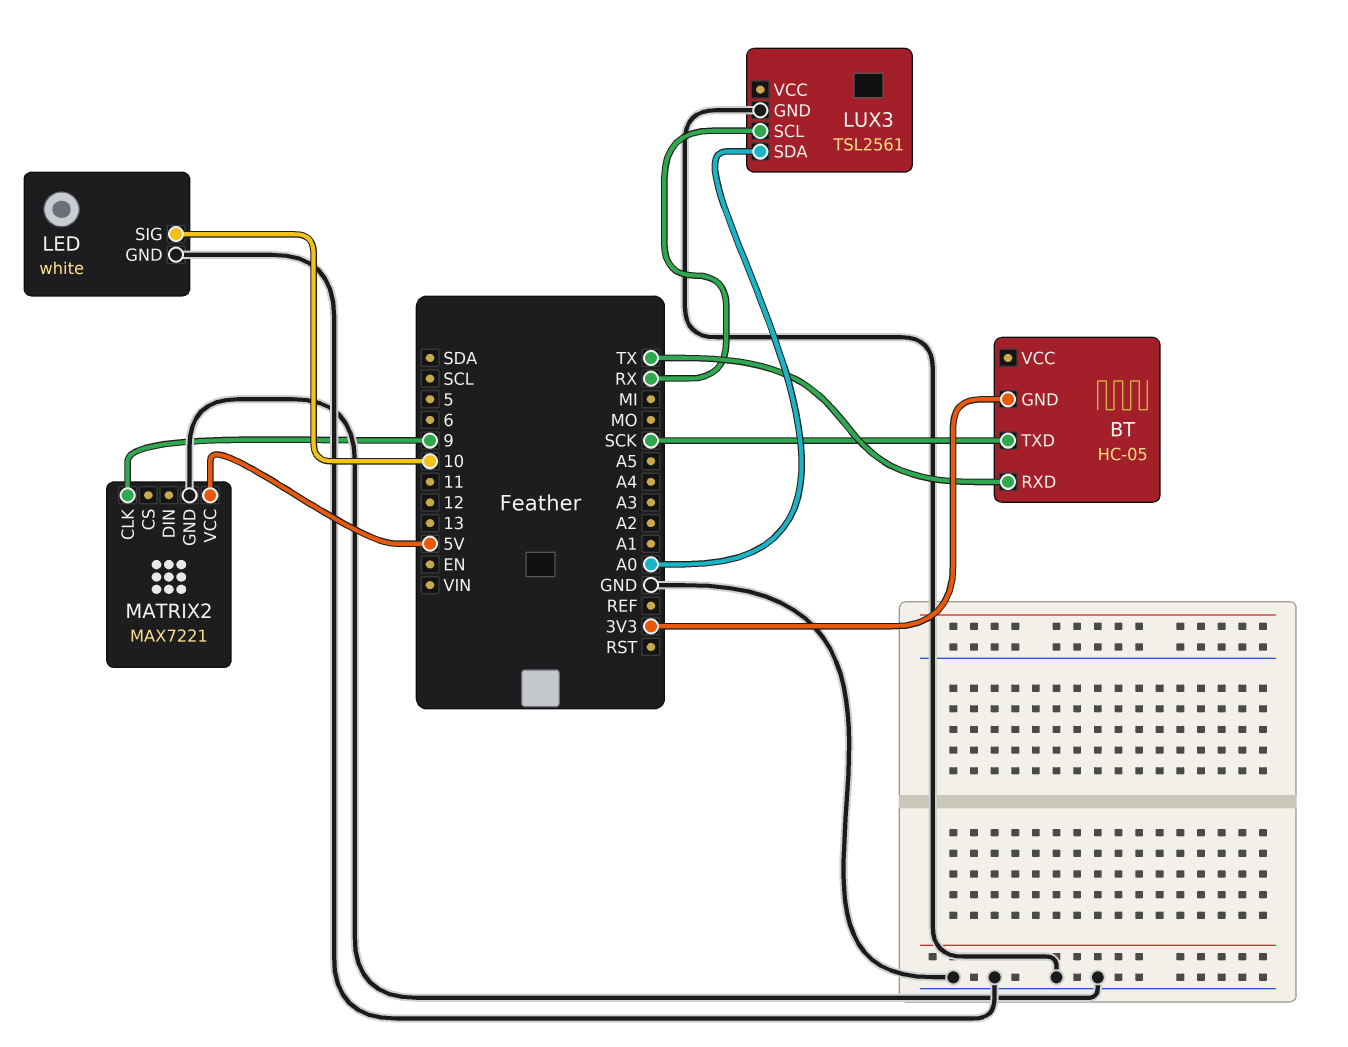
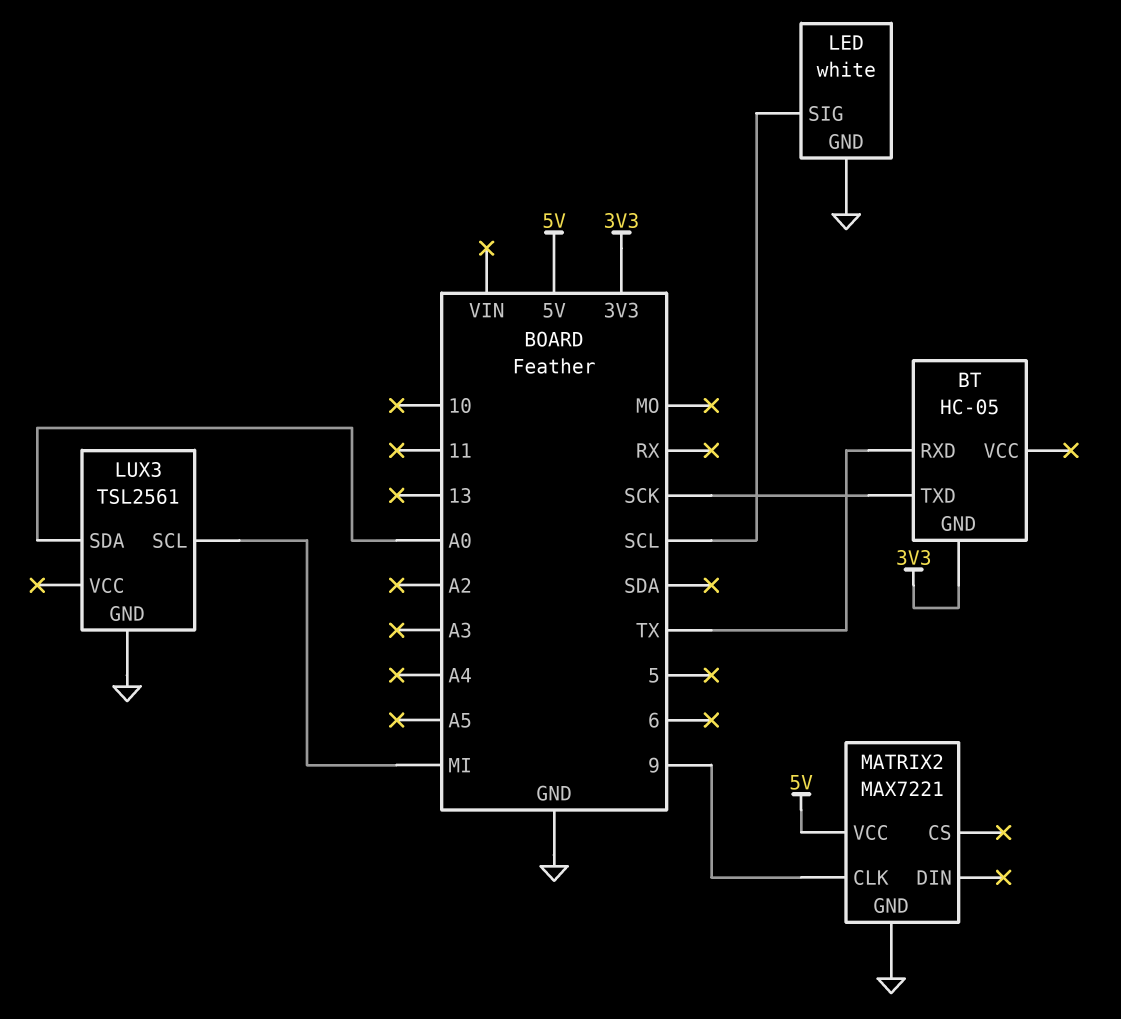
LED pin SIG: 10 -> SCL
LUX3 pin SCL: RX -> MI

